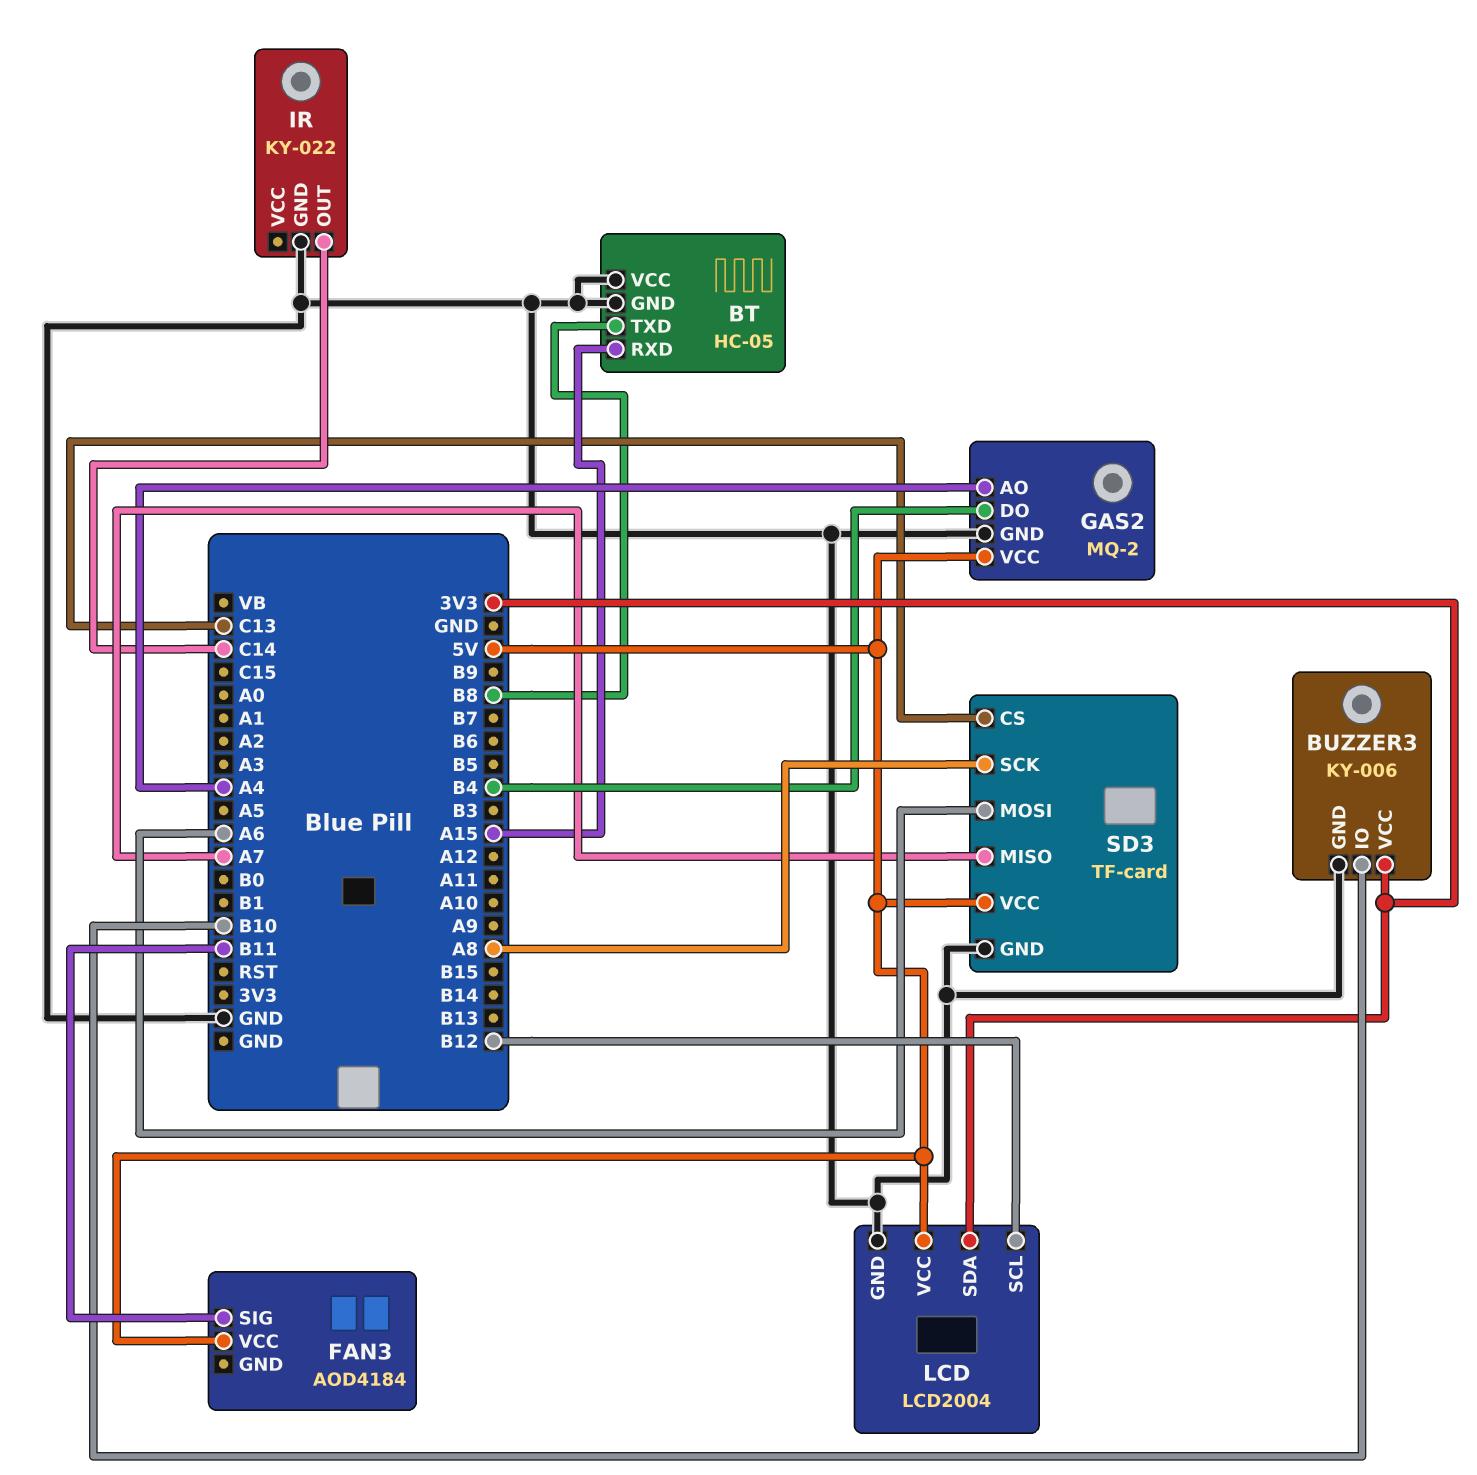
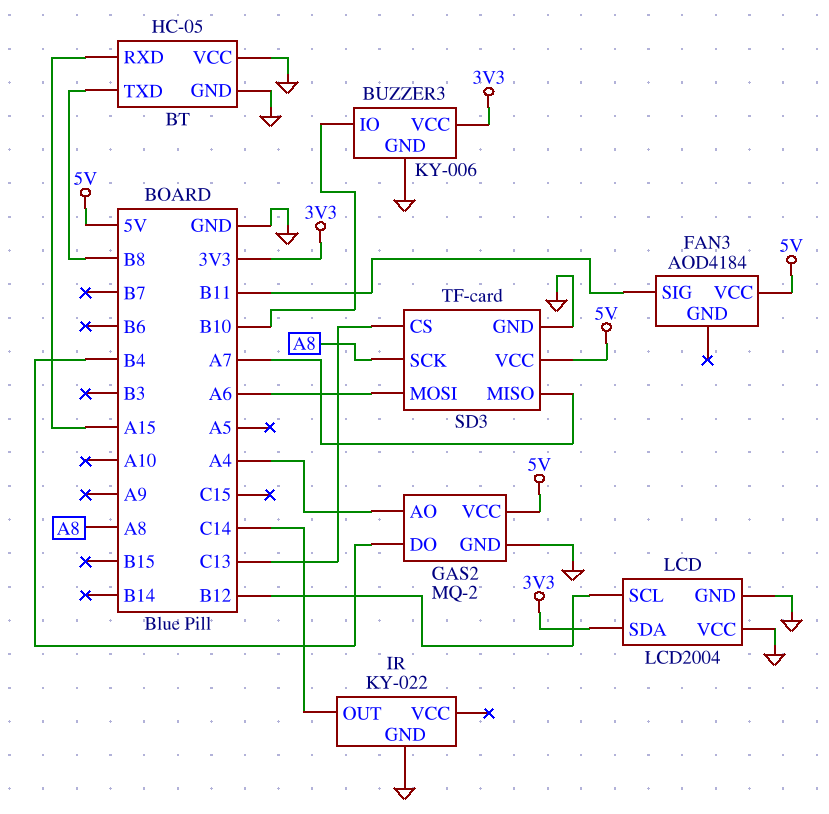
LCD pin VCC: 5V -> GND

